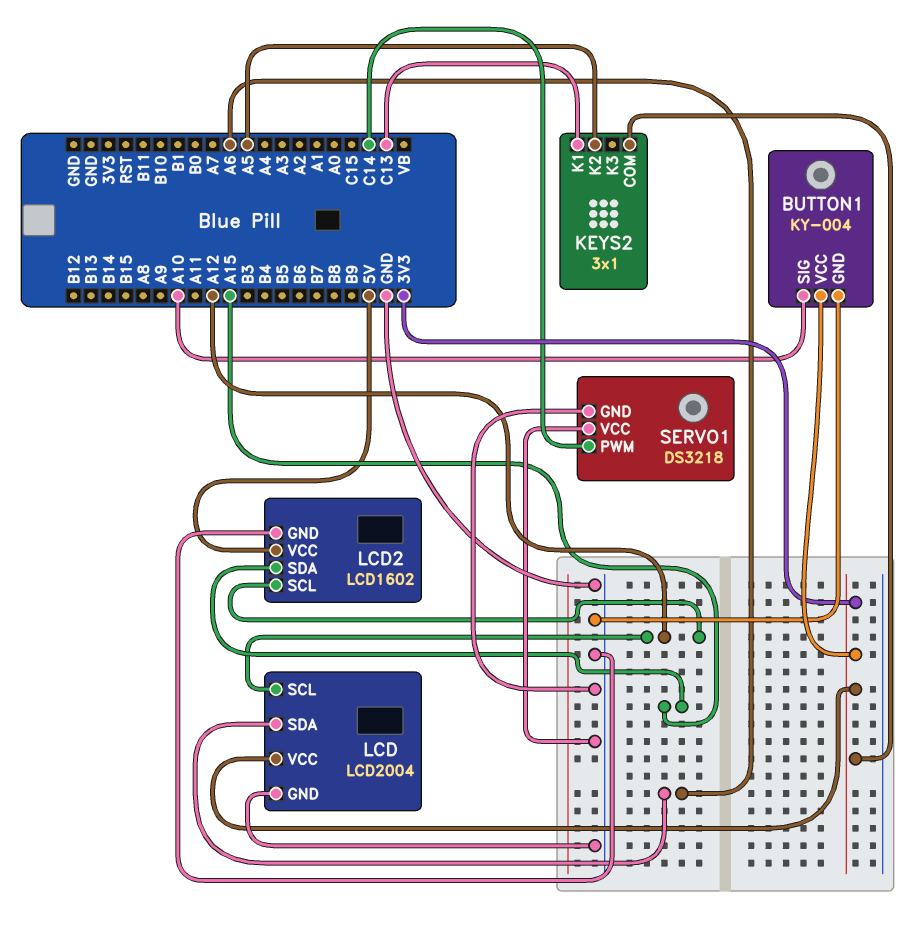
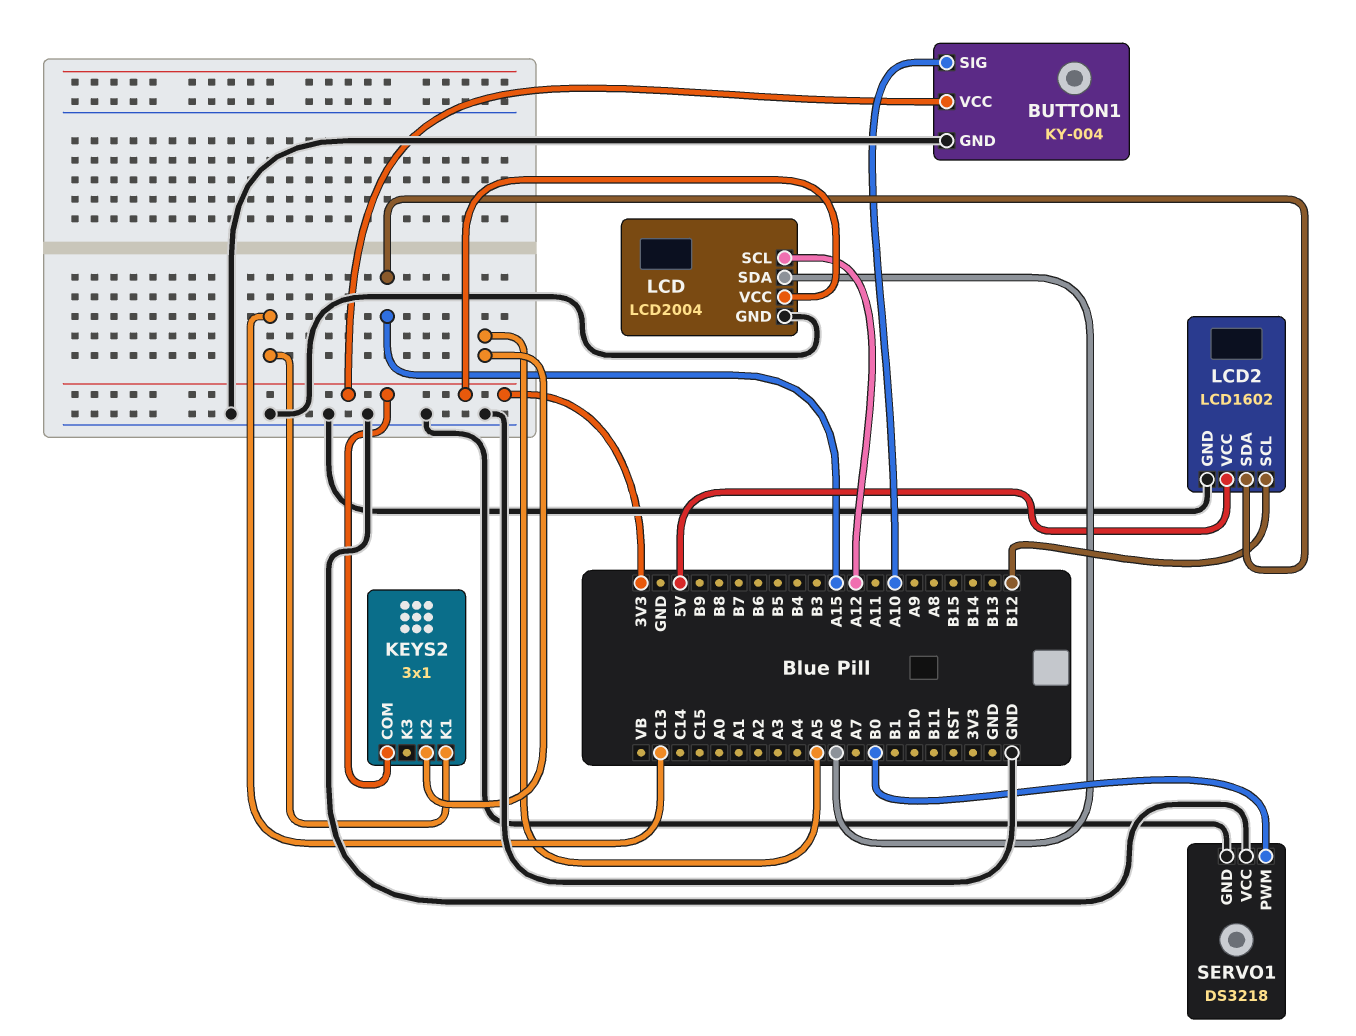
LCD2 pin SCL: A12 -> B12
SERVO1 pin PWM: C14 -> B0

